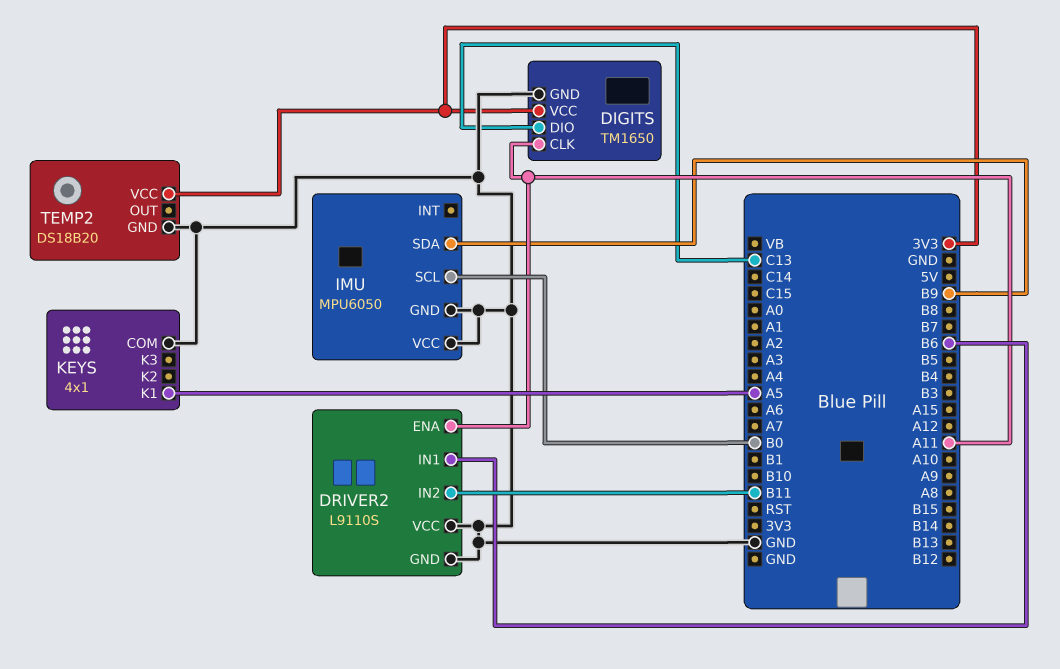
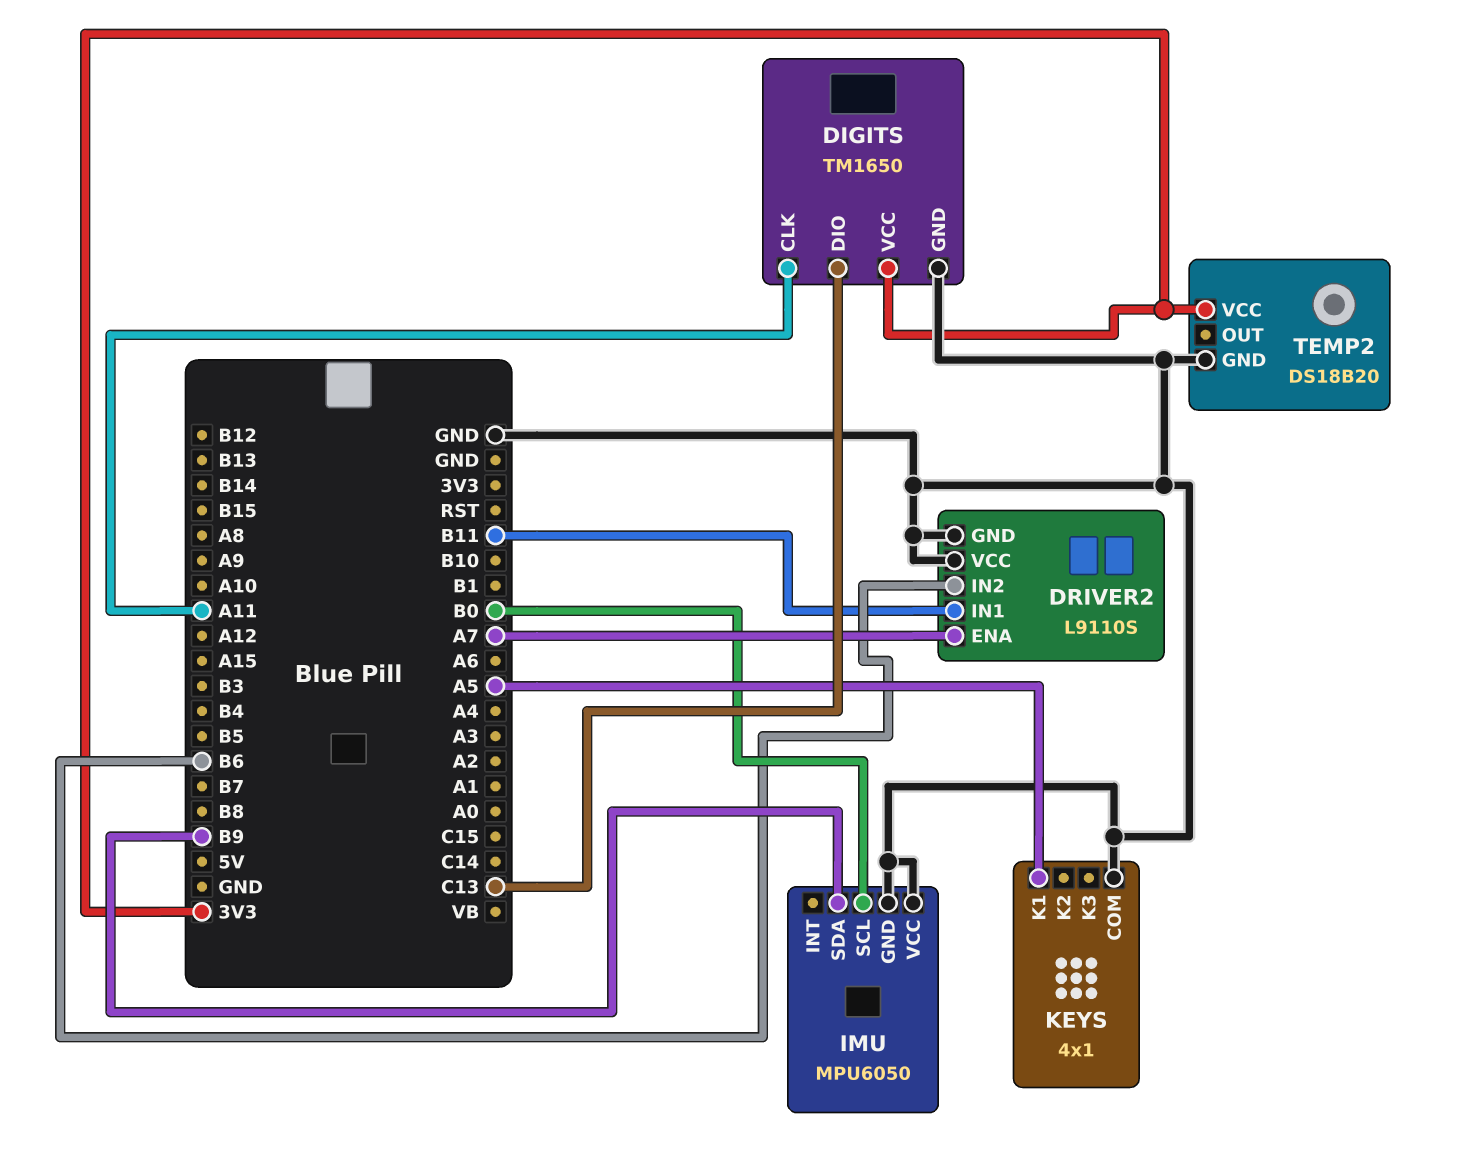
DRIVER2 pin ENA: A11 -> A7
DRIVER2 pin IN1: B6 -> B11
DRIVER2 pin IN2: B11 -> B6

